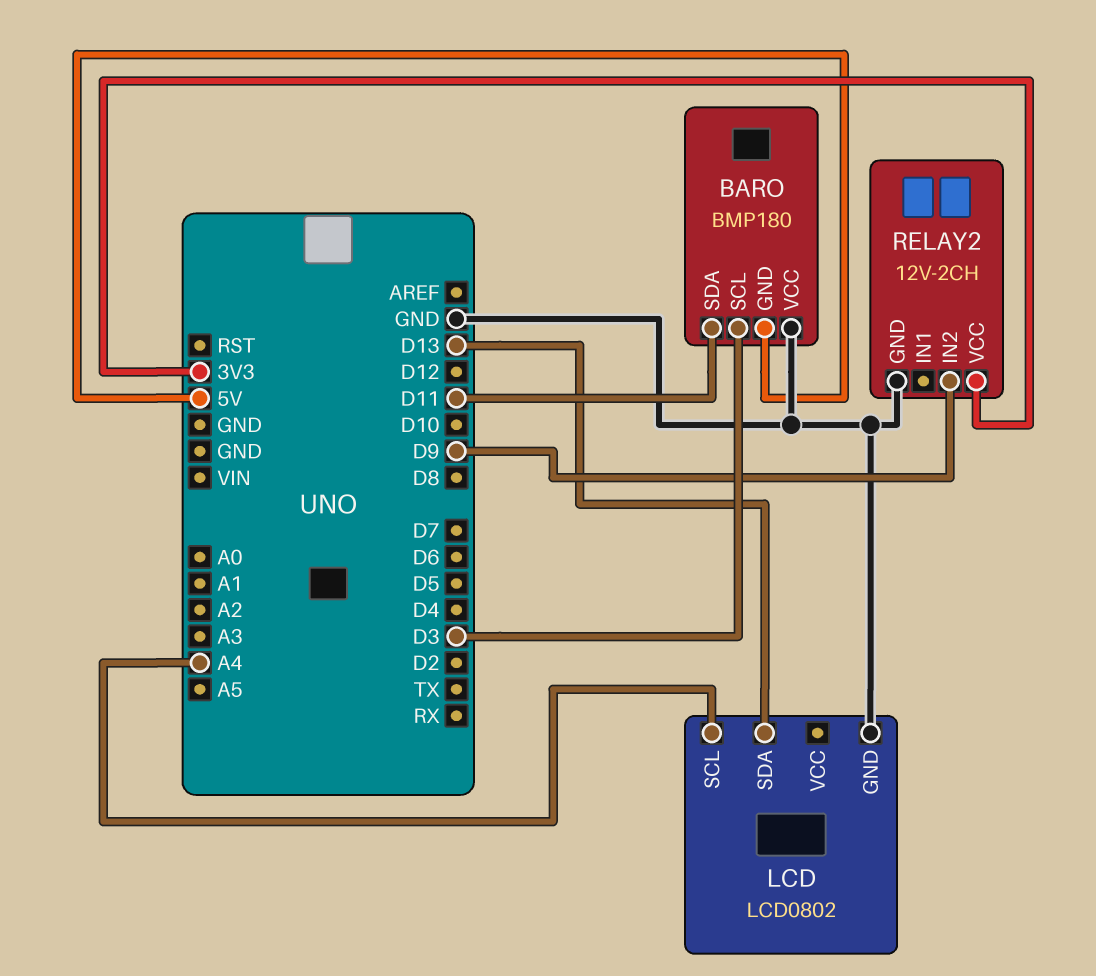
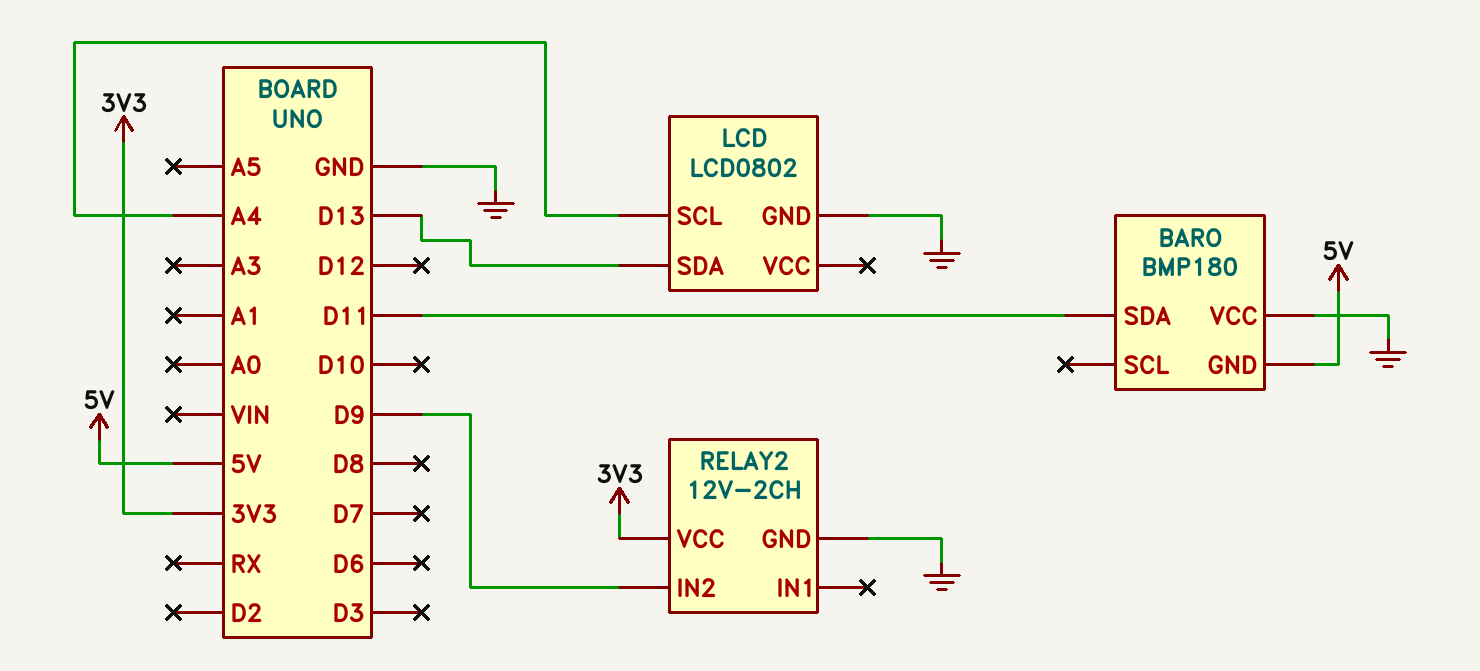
BARO pin SCL: D3 -> none

